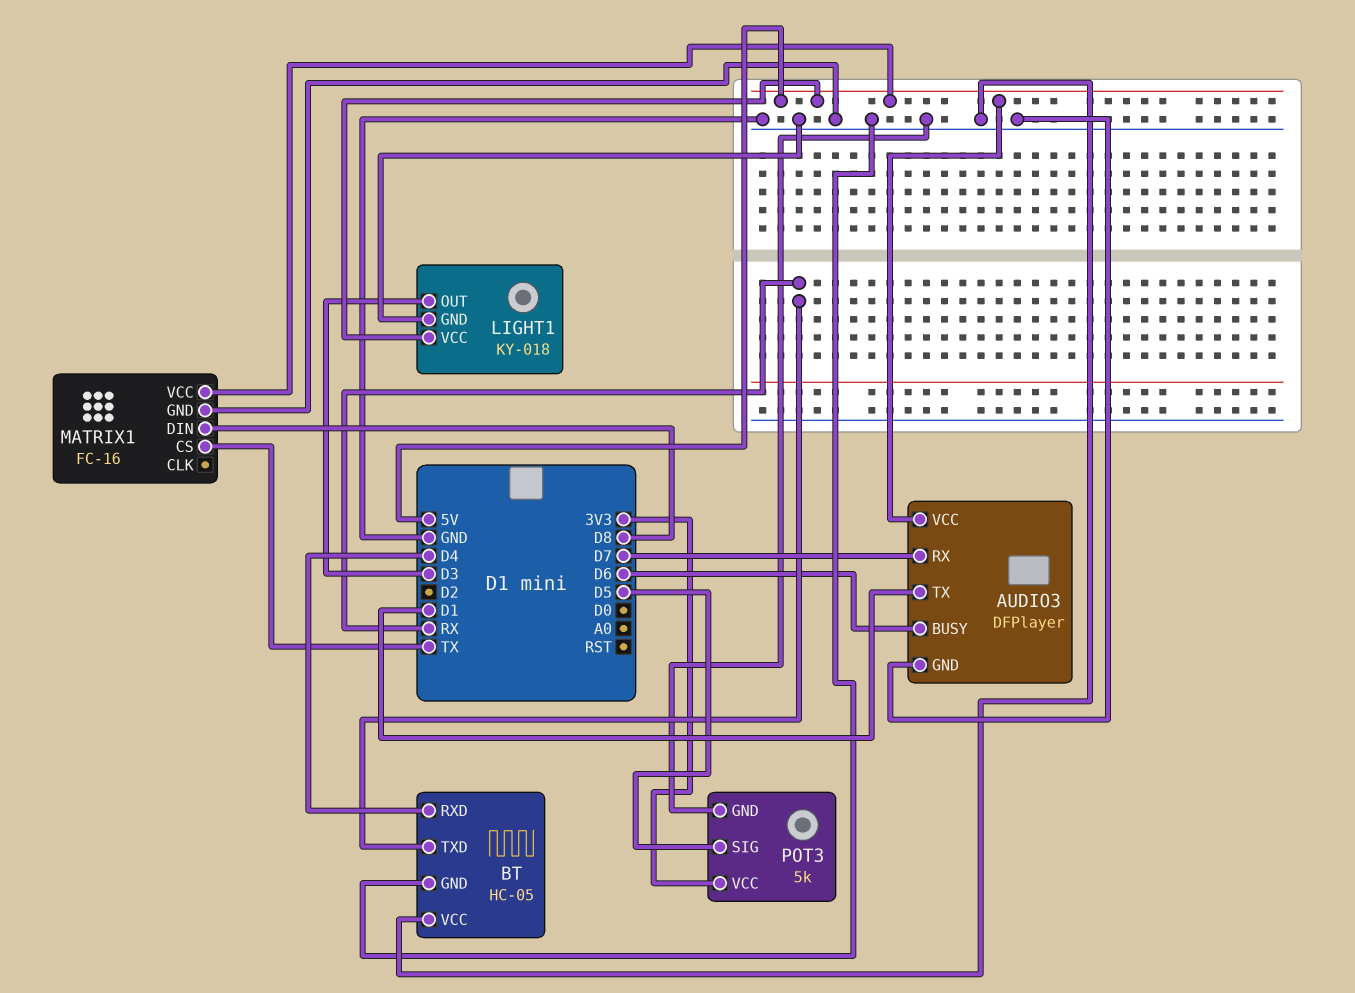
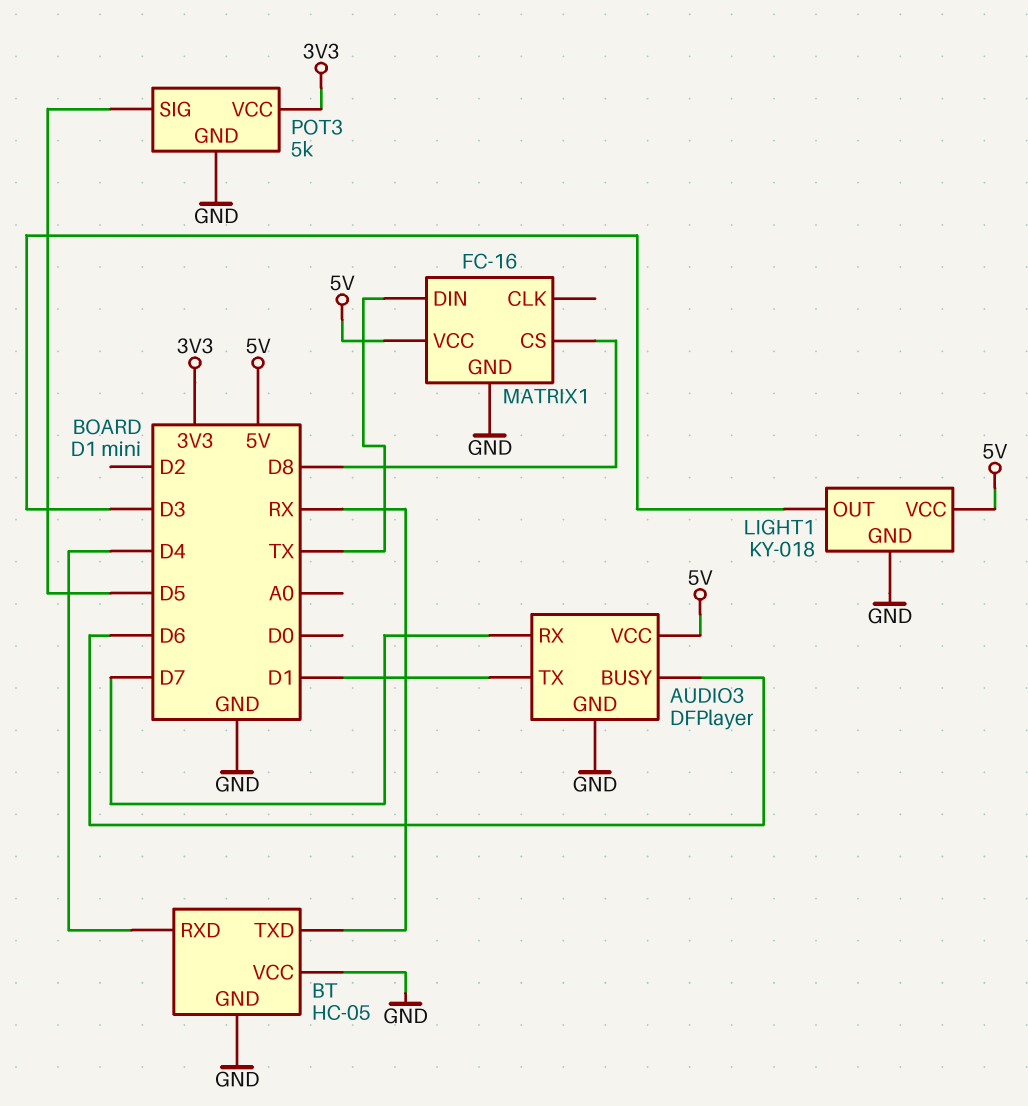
MATRIX1 pin CS: TX -> D8
MATRIX1 pin DIN: D8 -> TX

